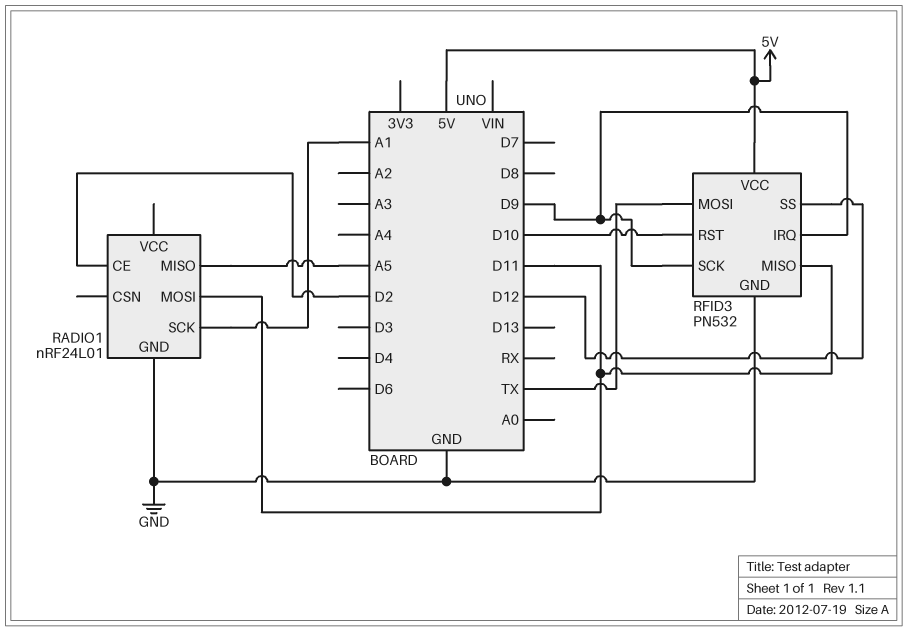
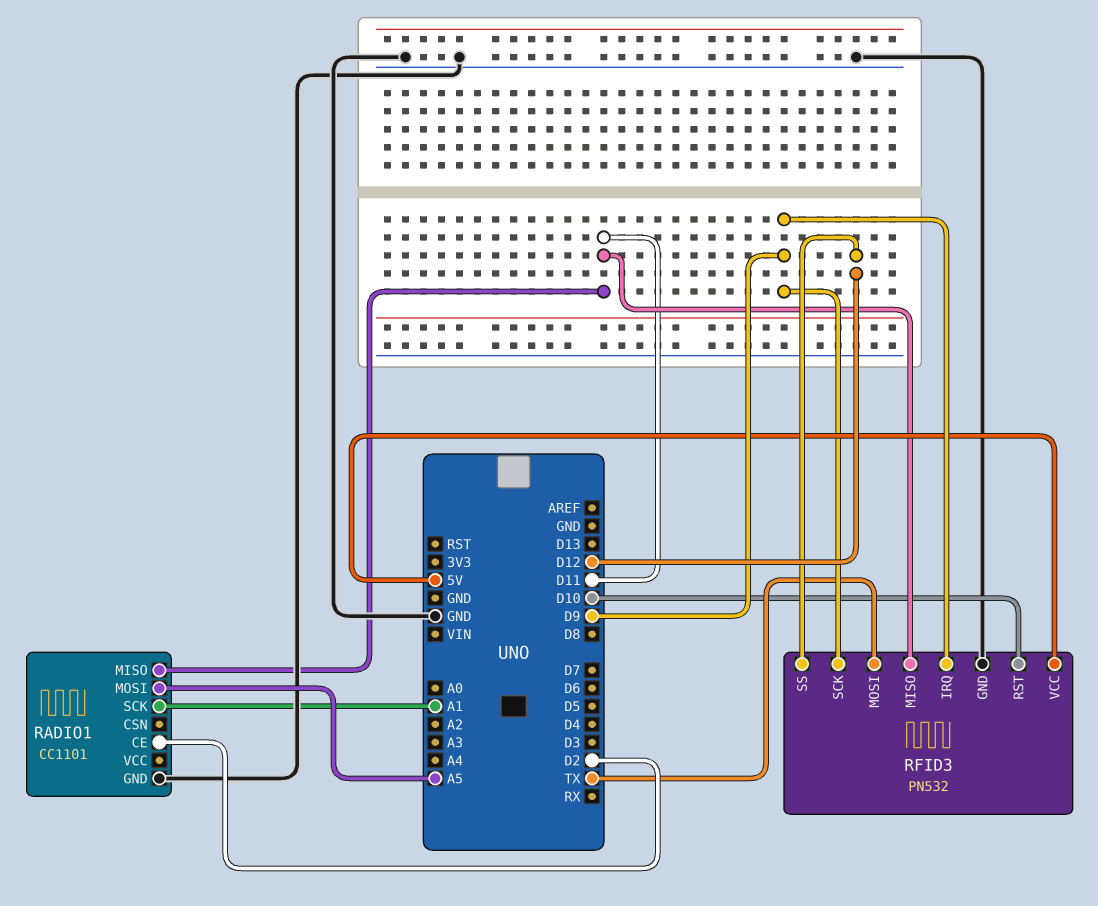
RADIO1: nRF24L01 -> CC1101
RADIO1 pin MISO: A5 -> D11
RADIO1 pin MOSI: D11 -> A5

